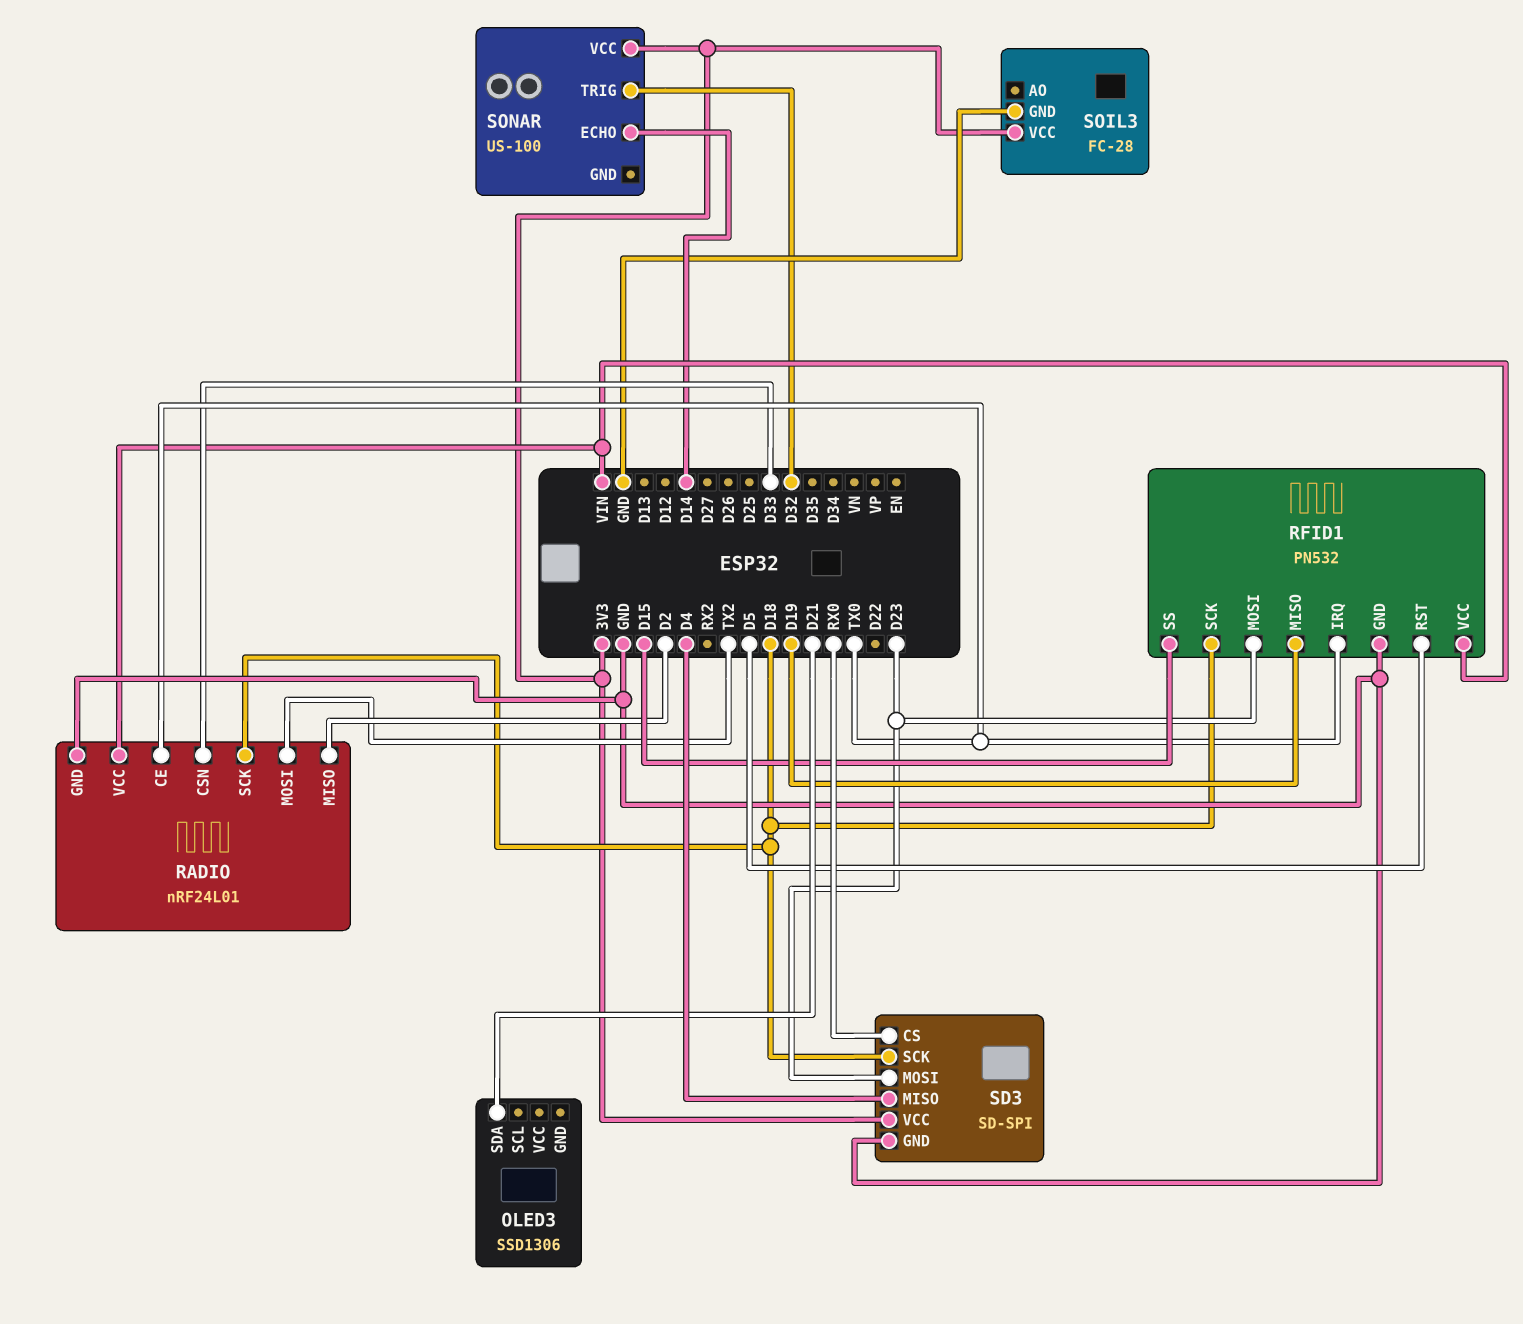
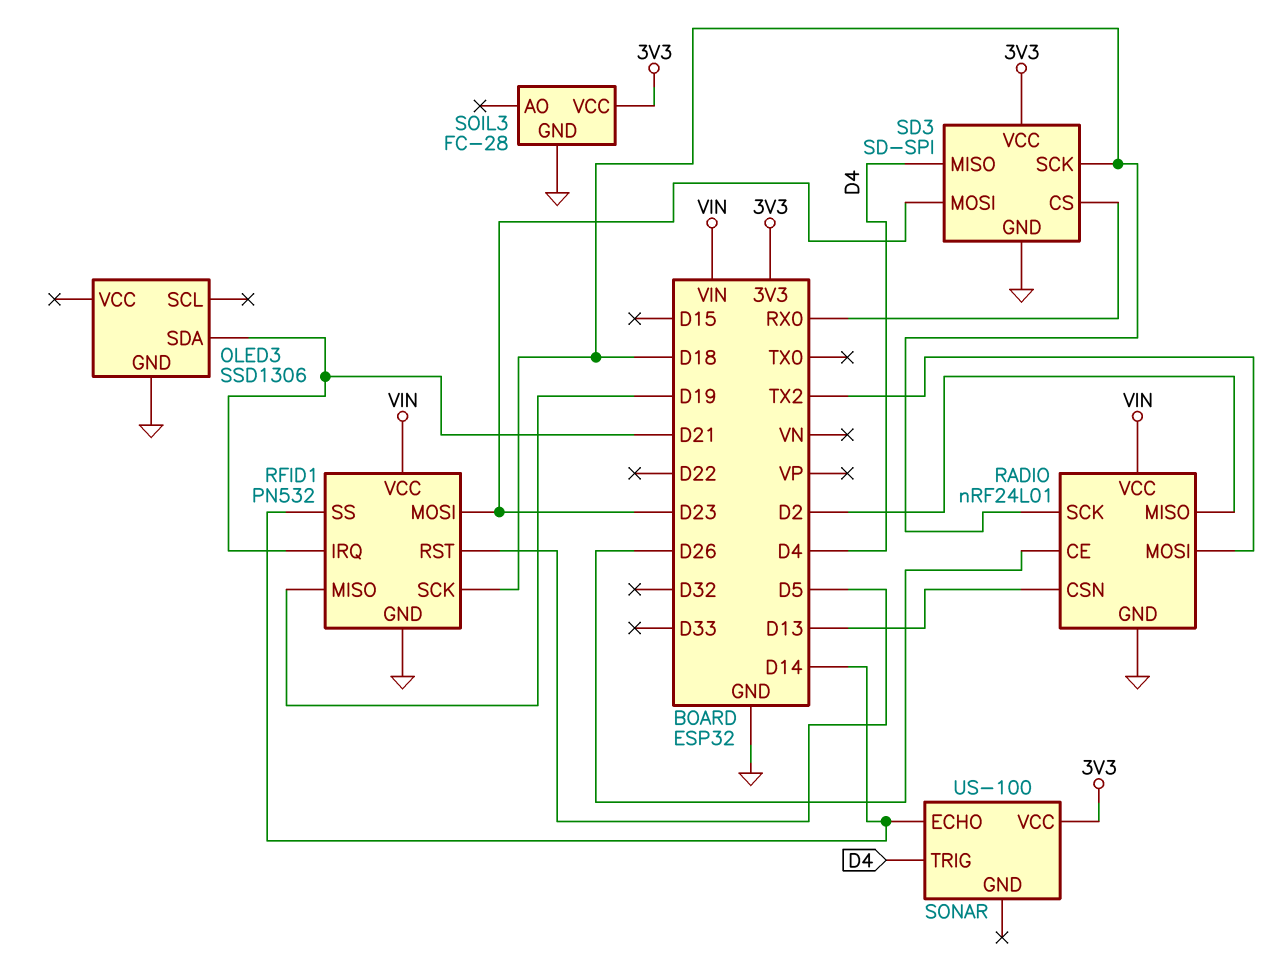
OLED3 pin GND: none -> GND
RADIO pin CE: TX0 -> D26
RADIO pin CSN: D33 -> D13
RFID1 pin IRQ: TX0 -> D21
RFID1 pin SS: D15 -> D14
SONAR pin TRIG: D32 -> D4

